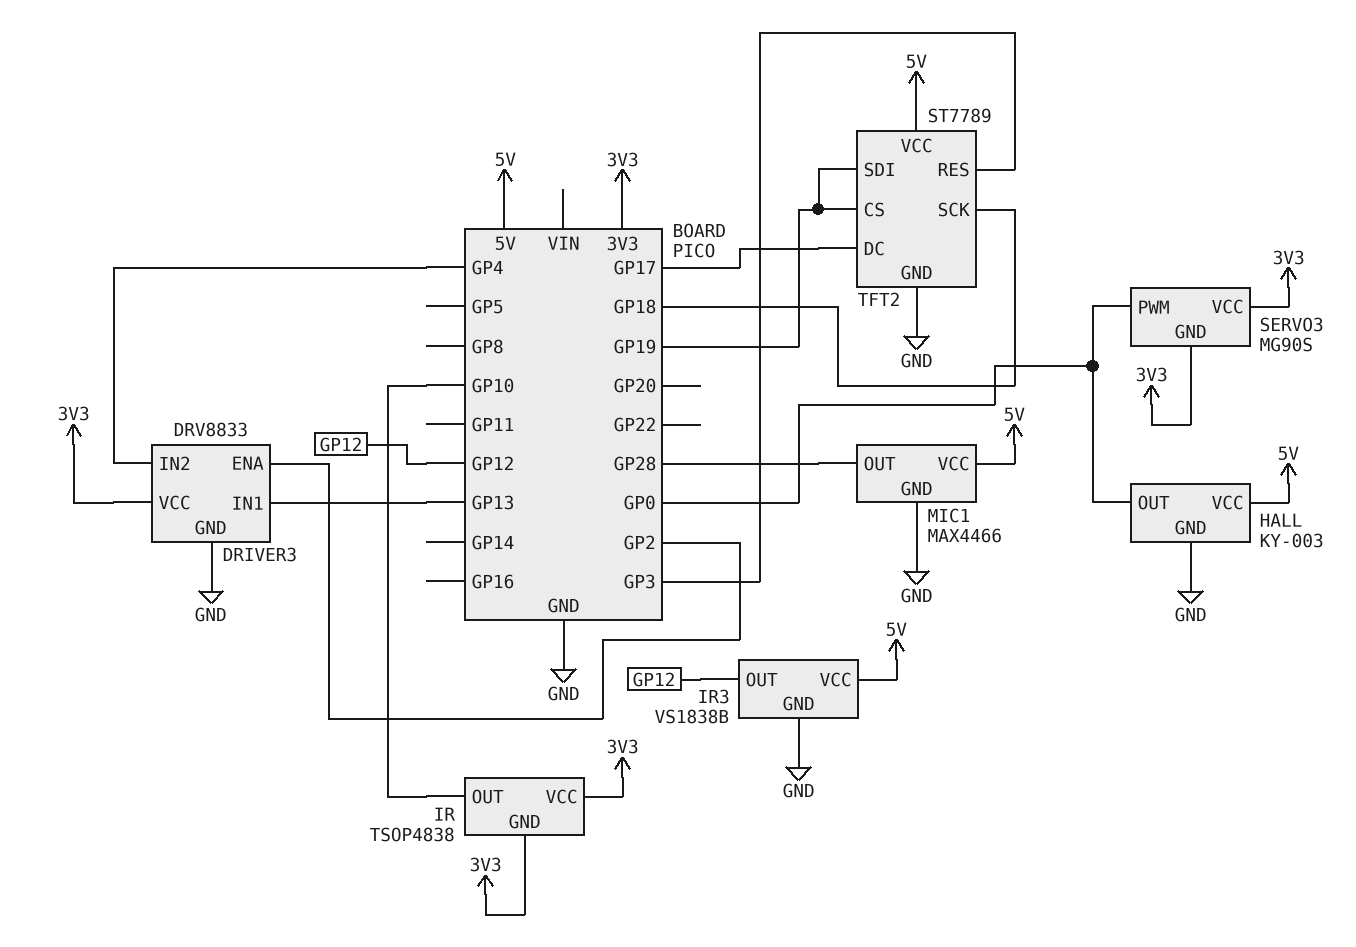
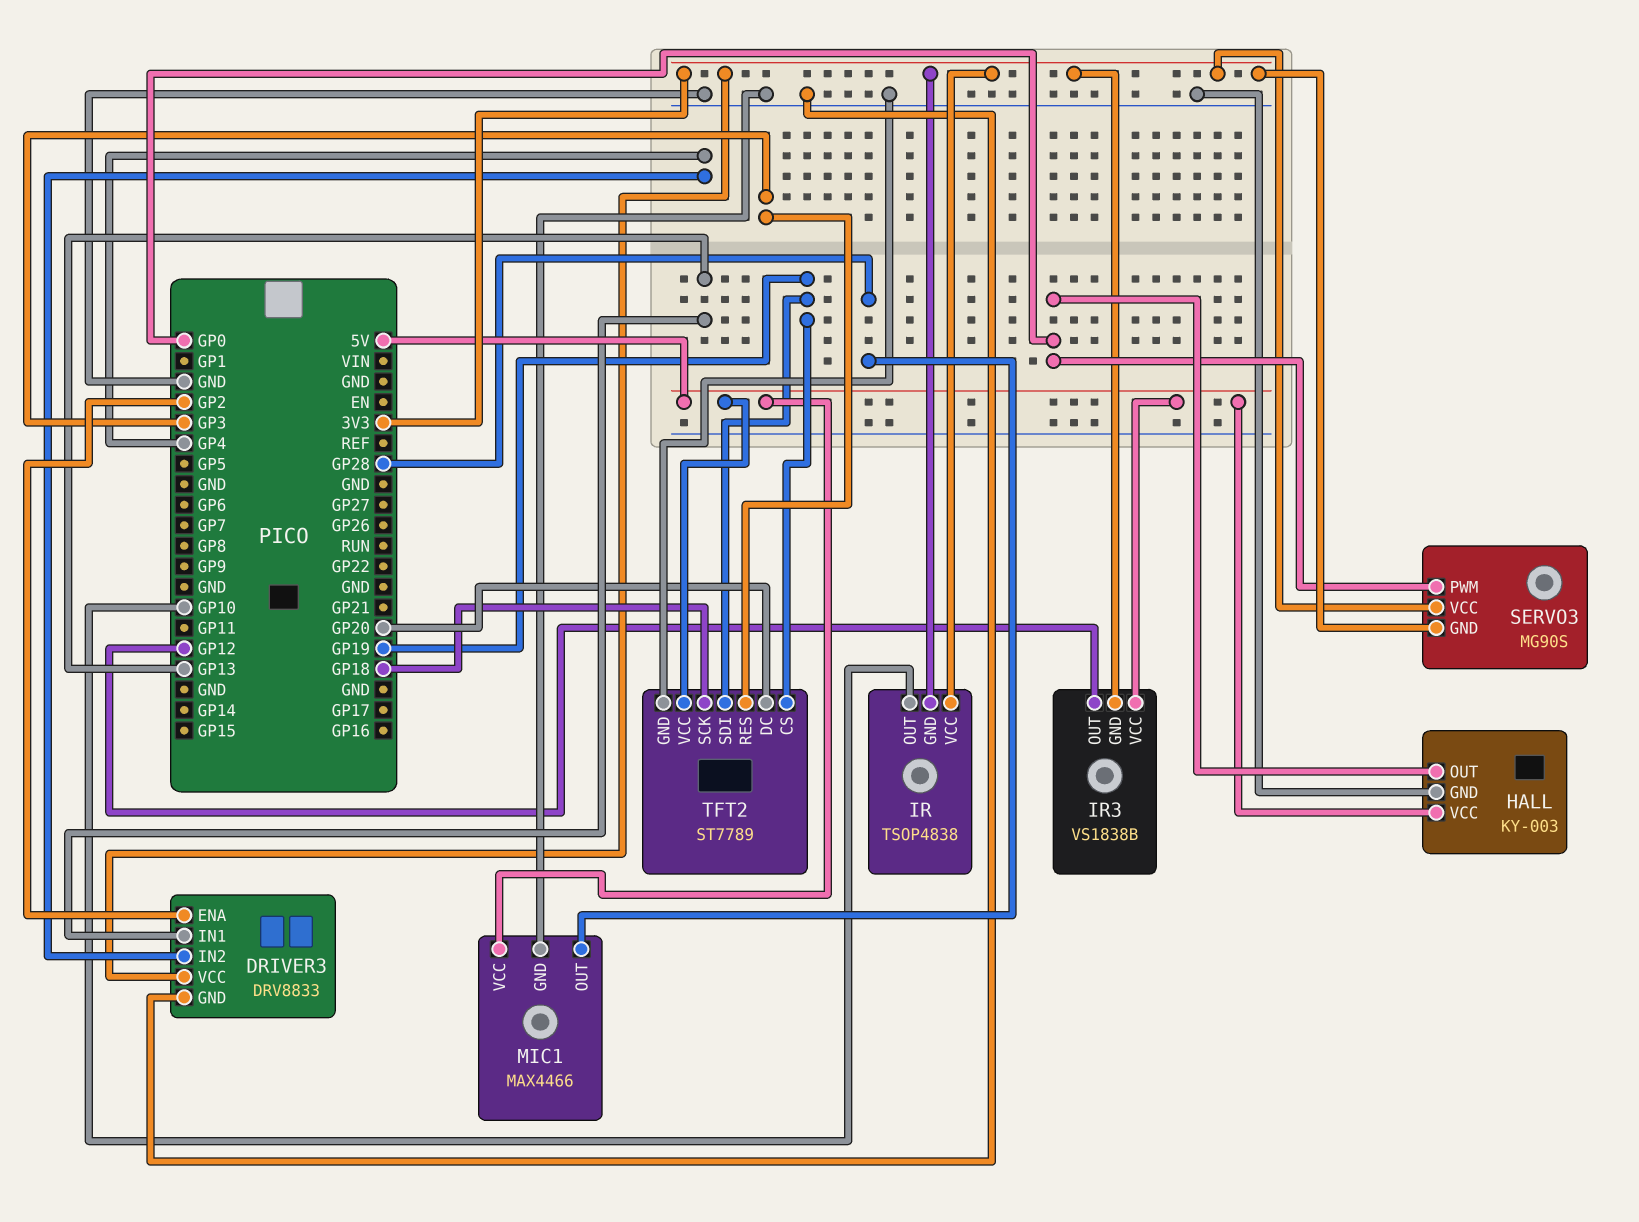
IR3 pin GND: GND -> 3V3
TFT2 pin DC: GP17 -> GP20

